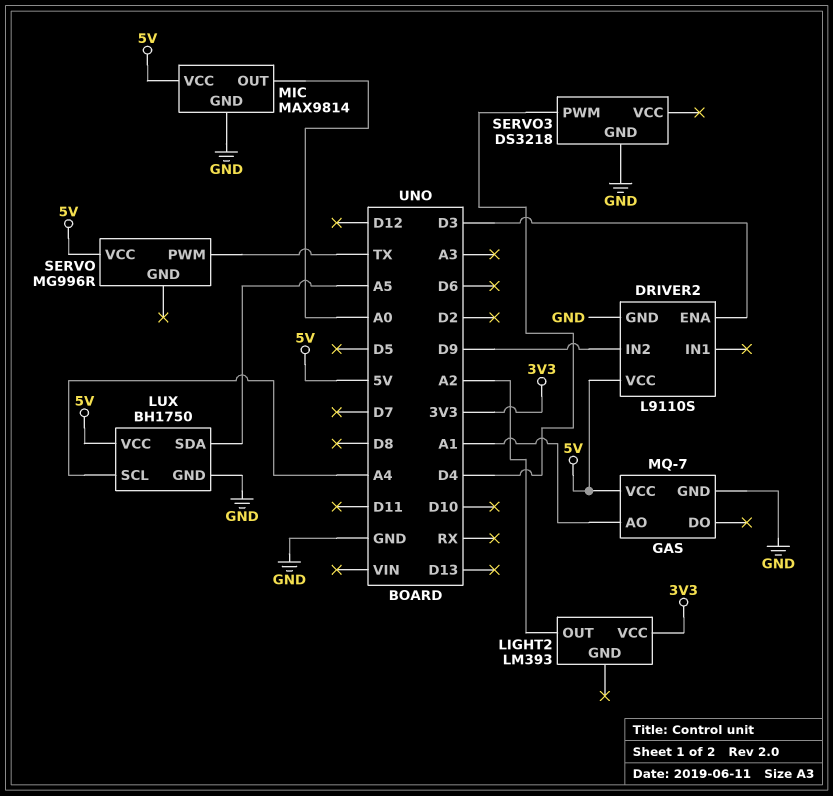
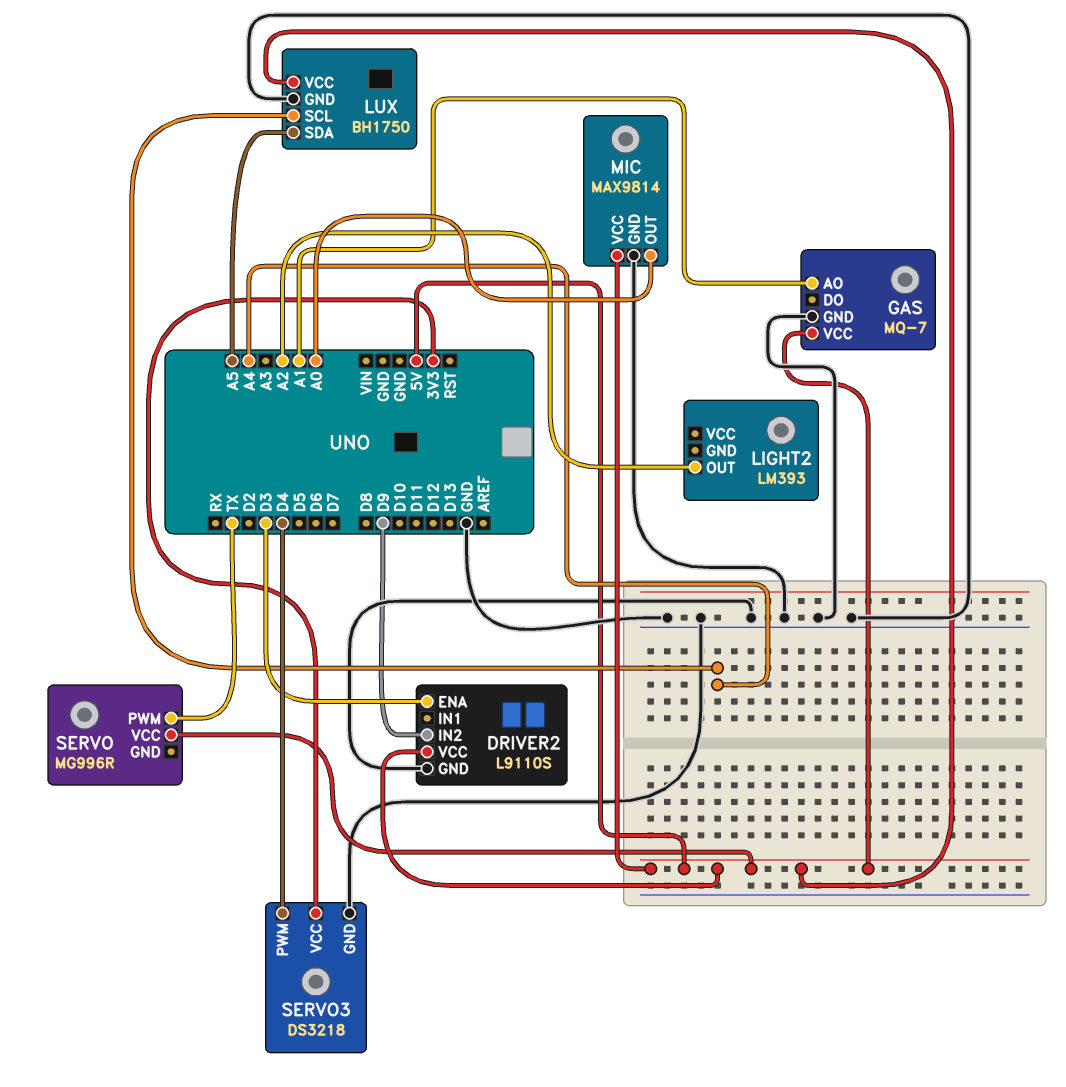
LIGHT2 pin VCC: 3V3 -> none
SERVO3 pin VCC: none -> 3V3

